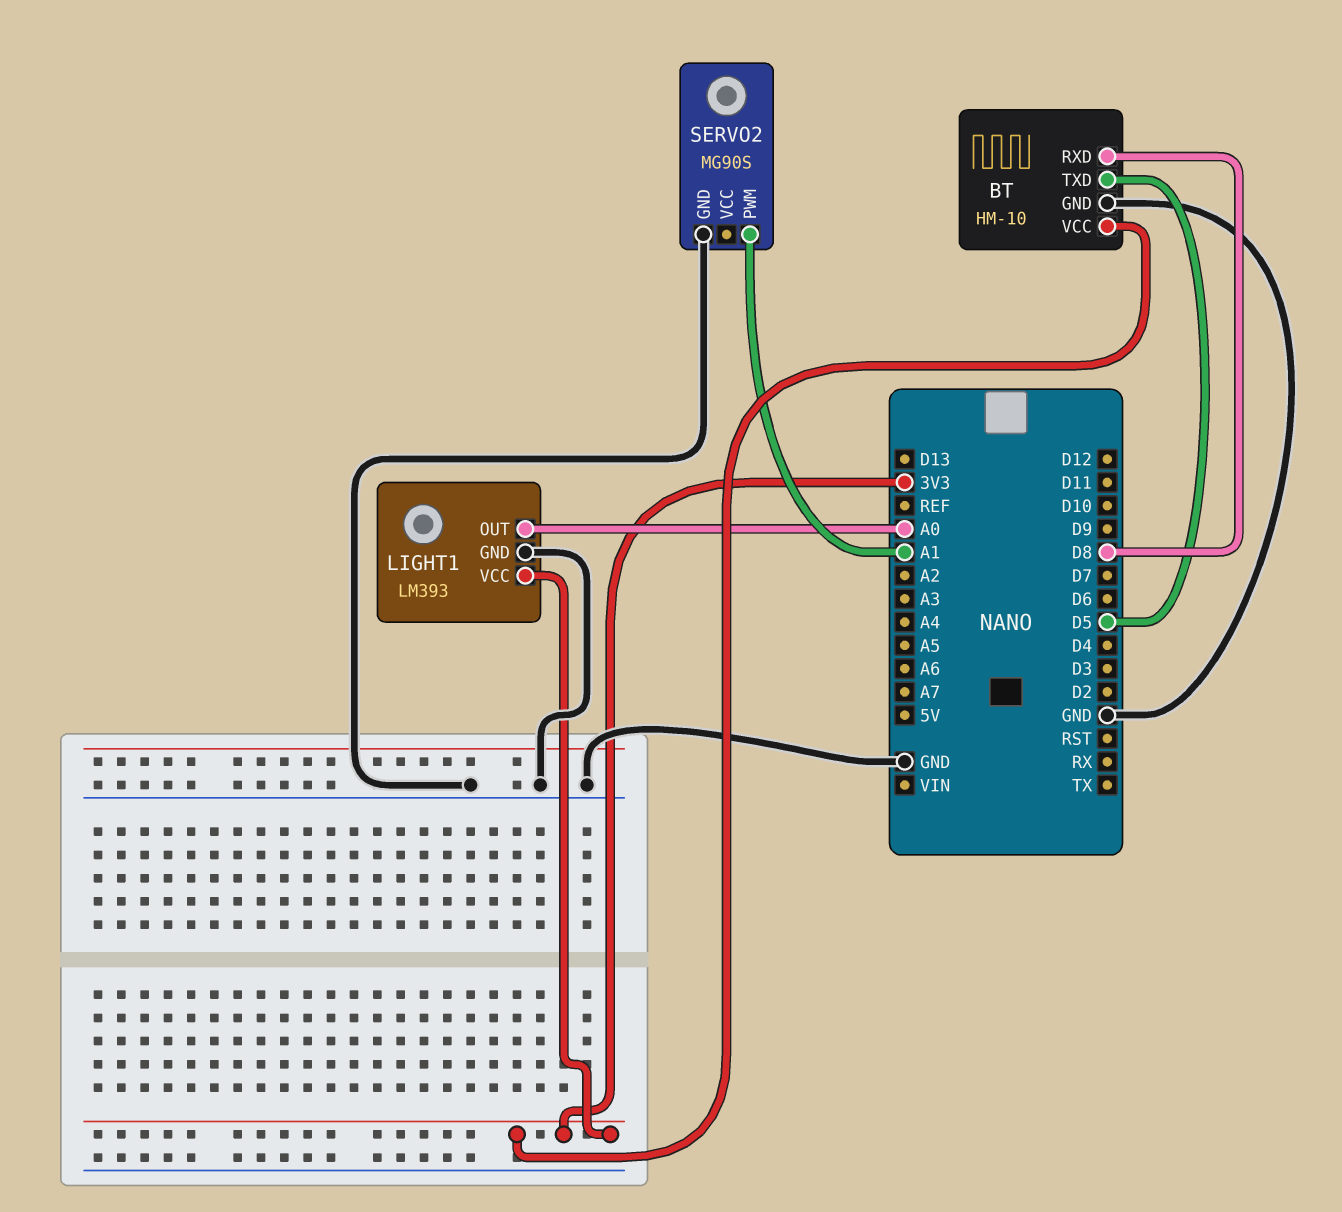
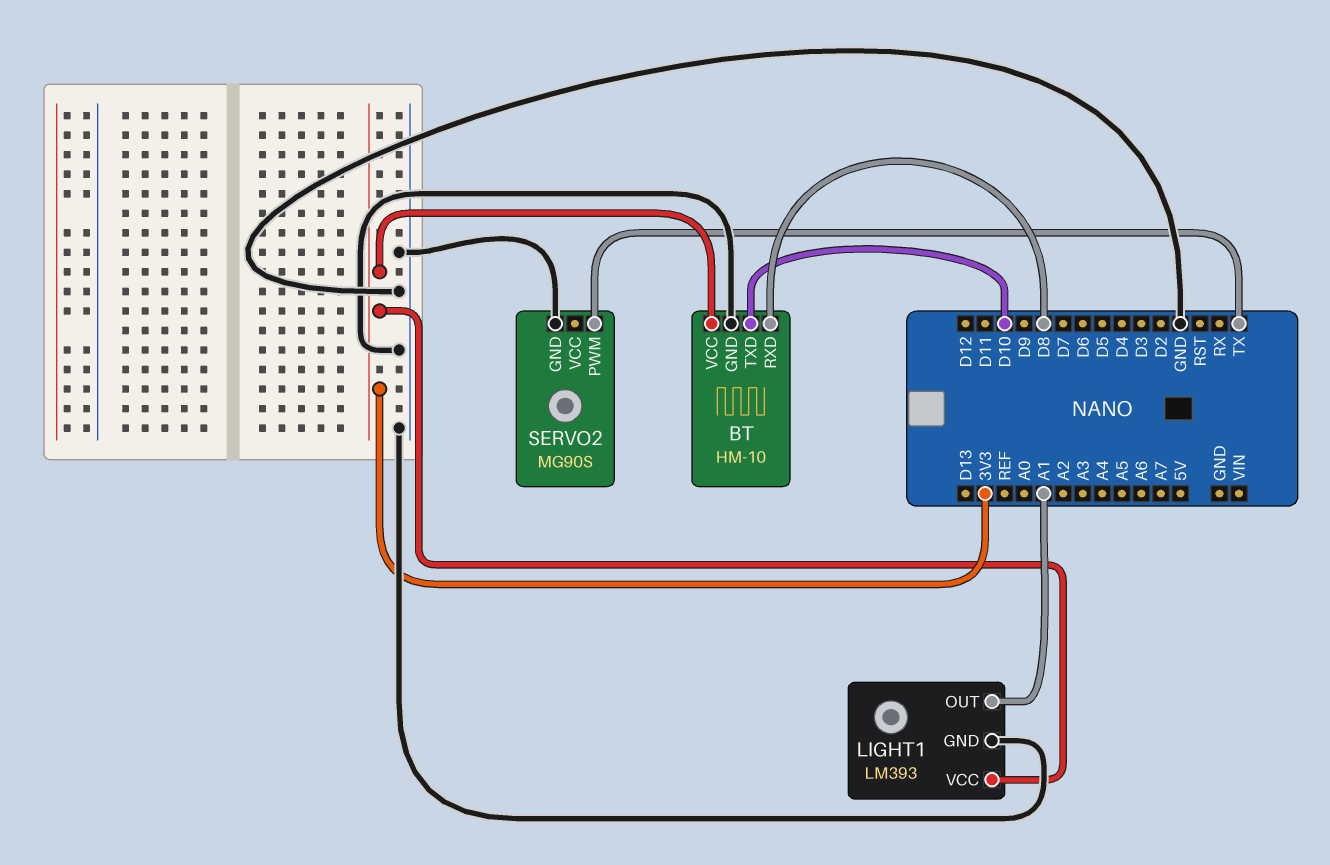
BT pin TXD: D5 -> D10
LIGHT1 pin OUT: A0 -> A1
SERVO2 pin PWM: A1 -> TX

